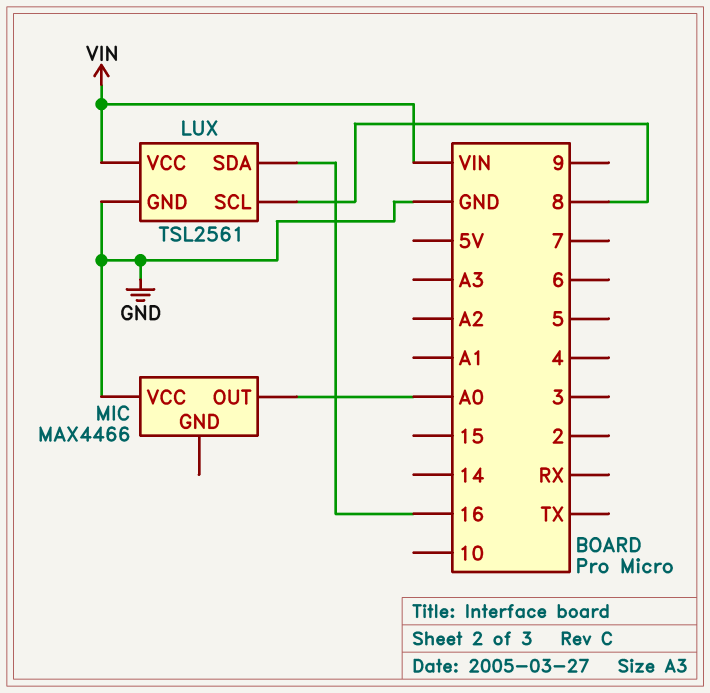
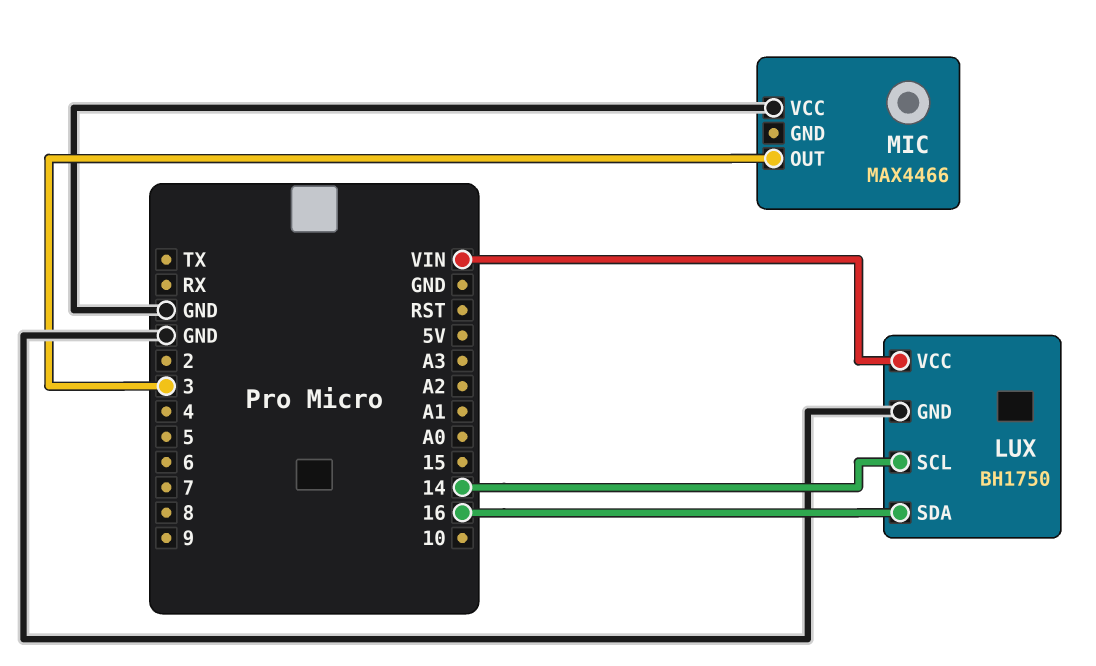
LUX: TSL2561 -> BH1750
LUX pin SCL: 8 -> 14
MIC pin OUT: A0 -> 3

